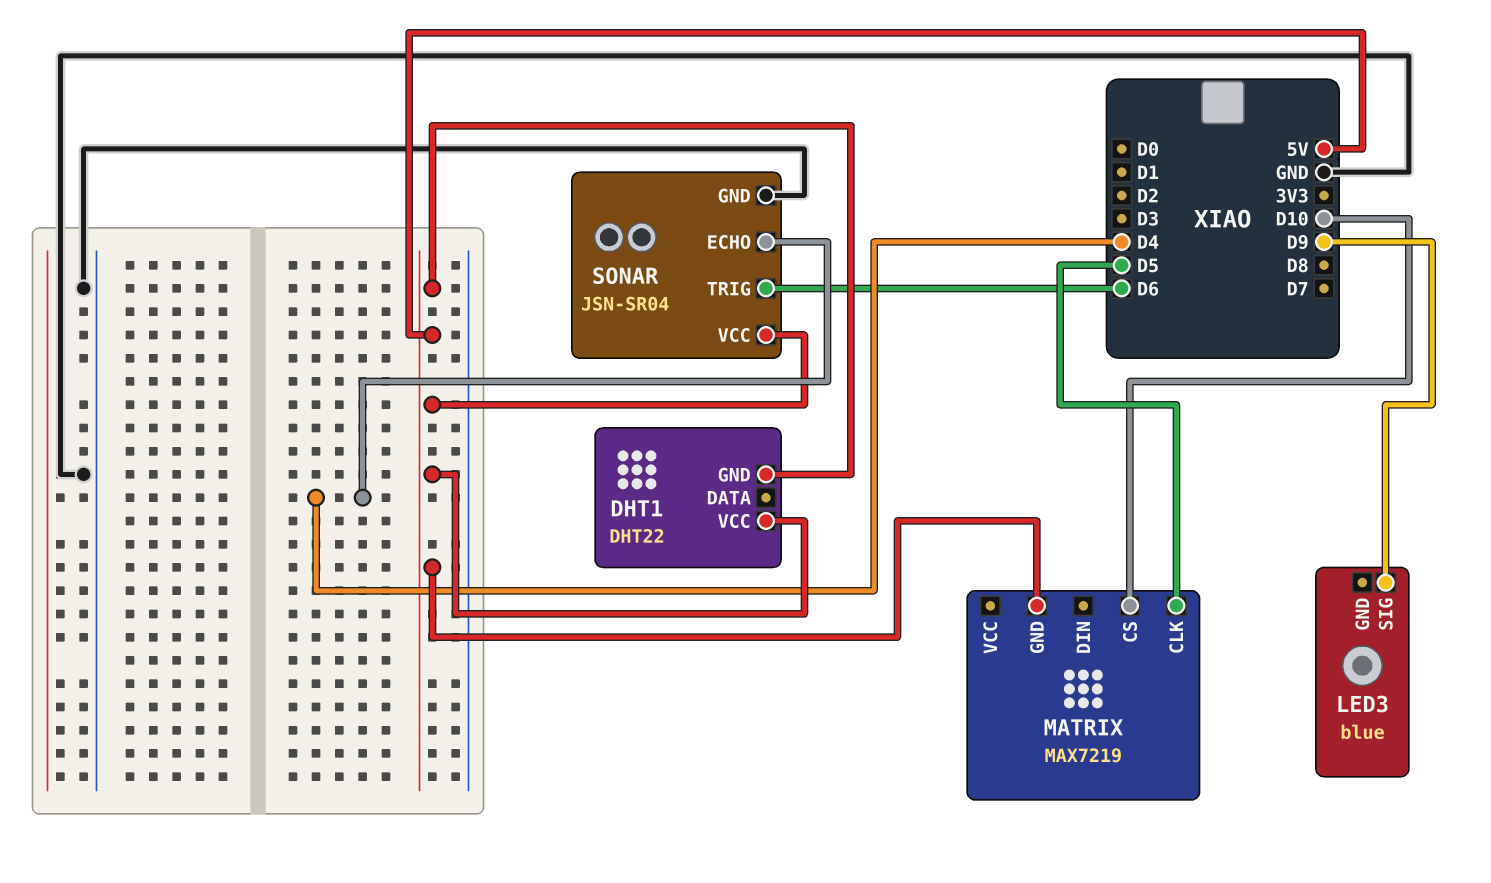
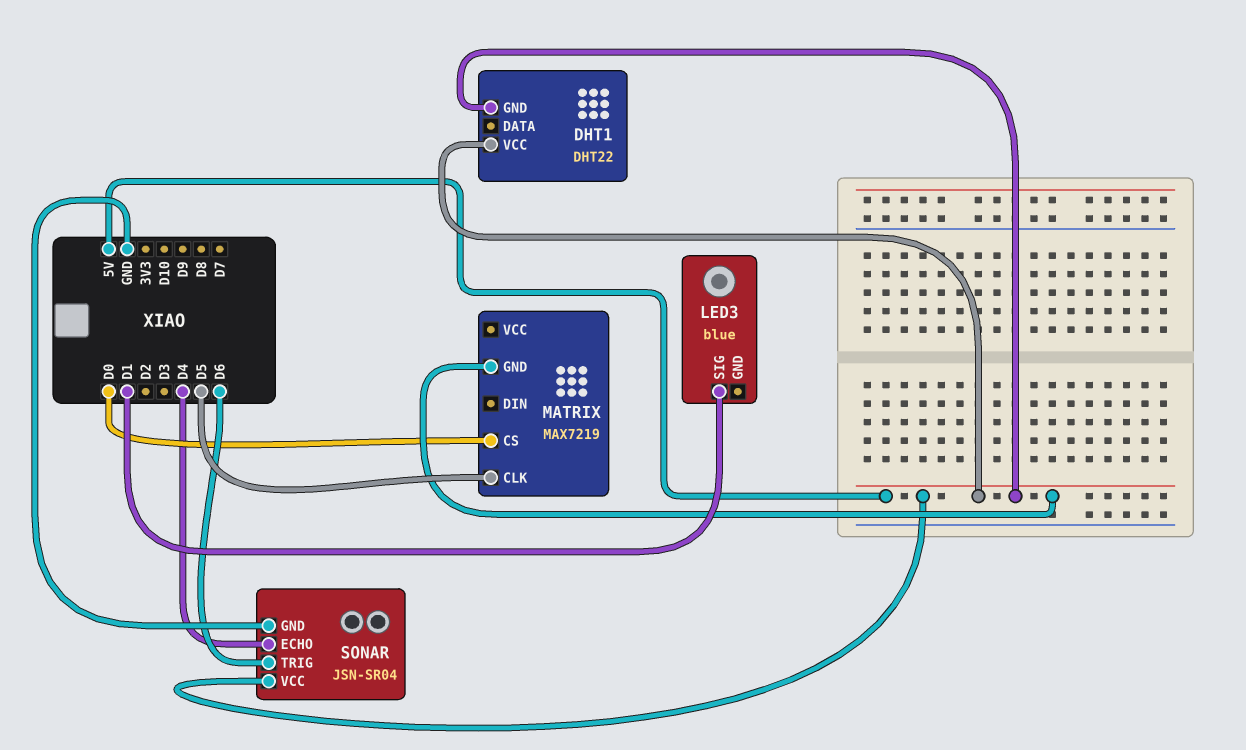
LED3 pin SIG: D9 -> D1
MATRIX pin CS: D10 -> D0

